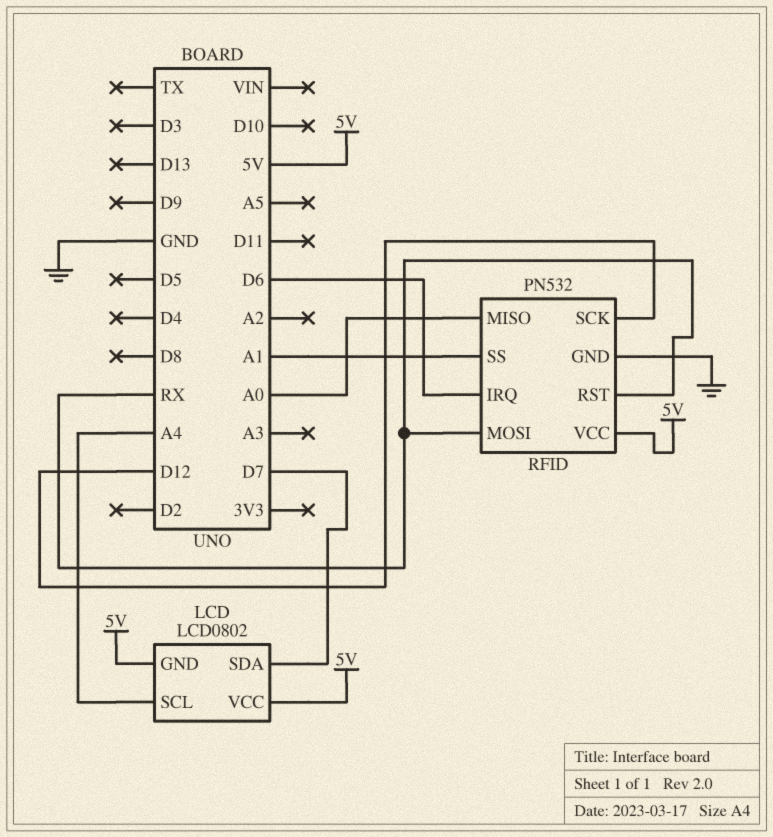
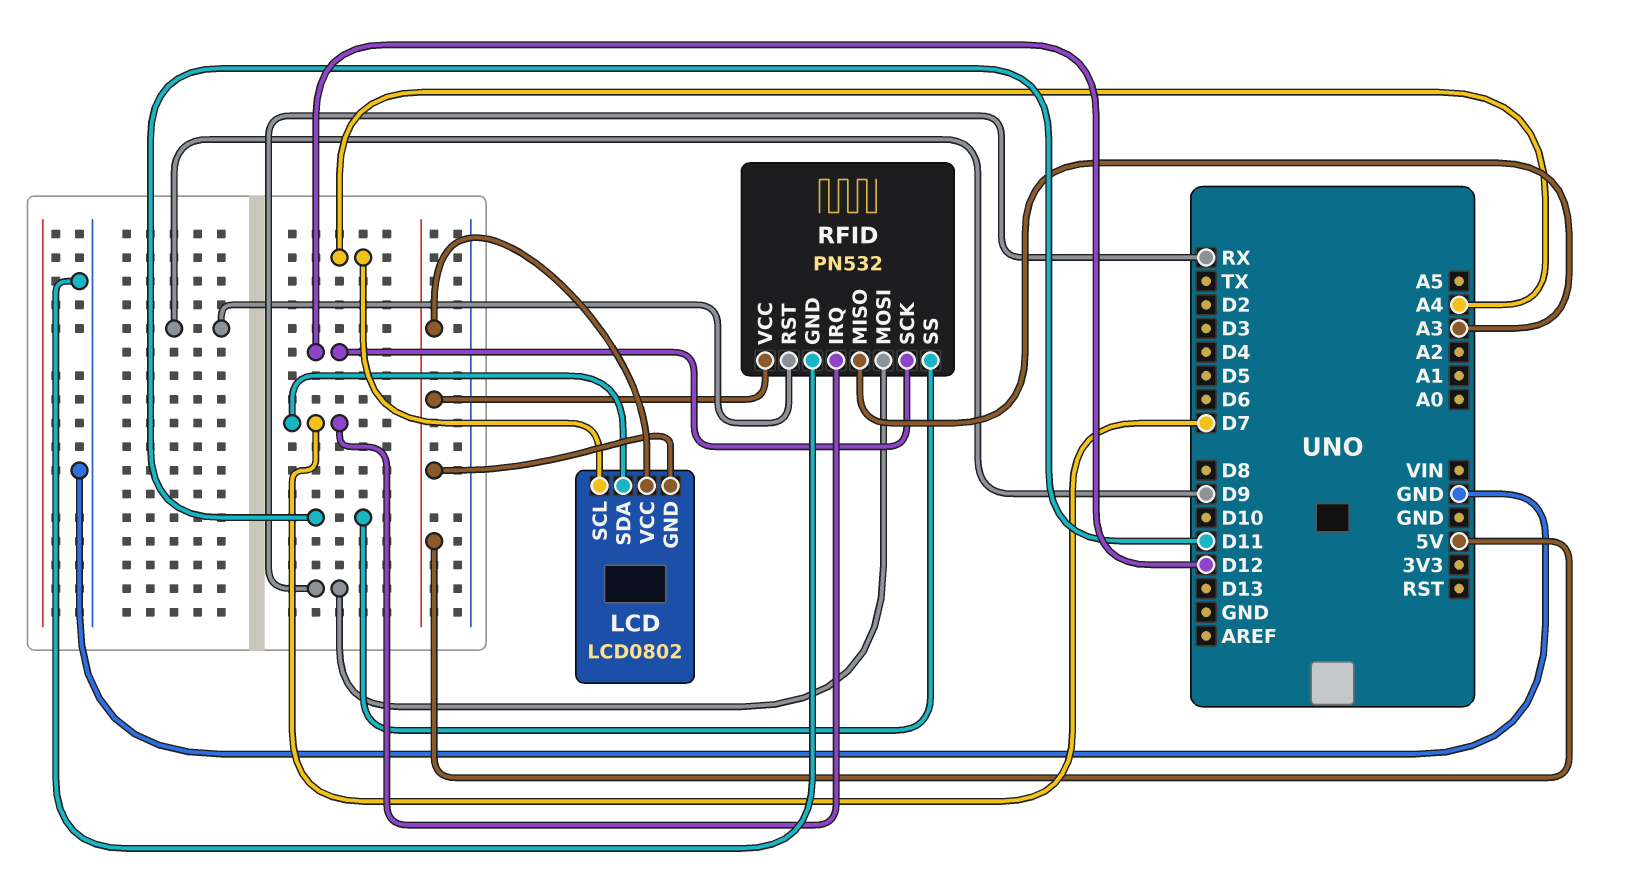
RFID pin IRQ: D6 -> D7
RFID pin MISO: A0 -> A3
RFID pin RST: RX -> D9
RFID pin SS: A1 -> D11

